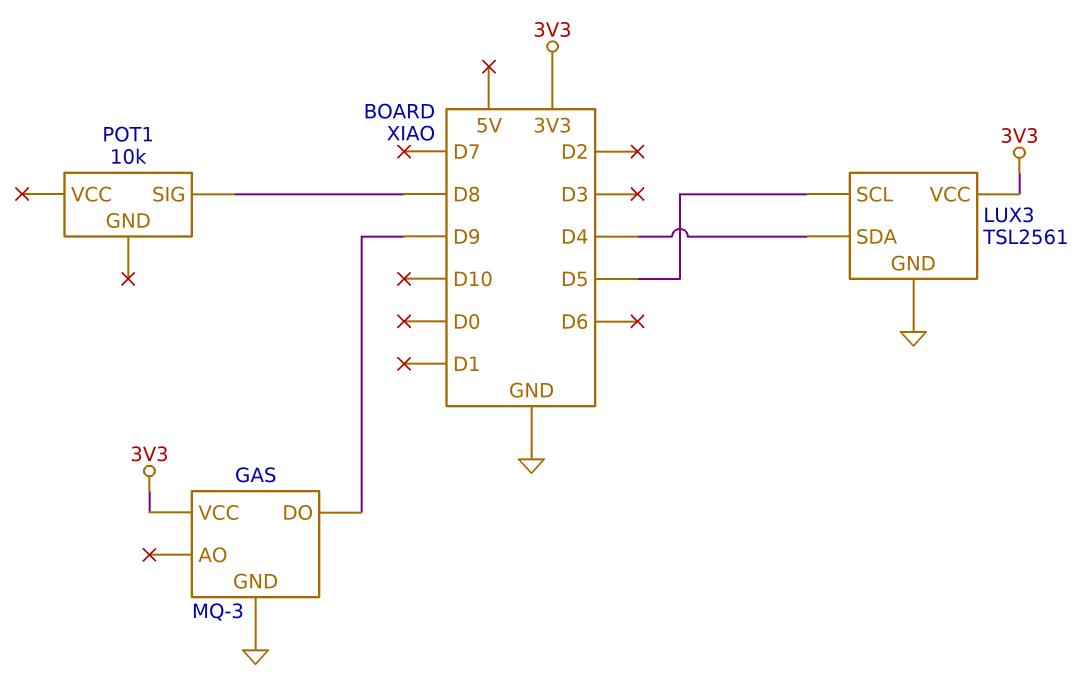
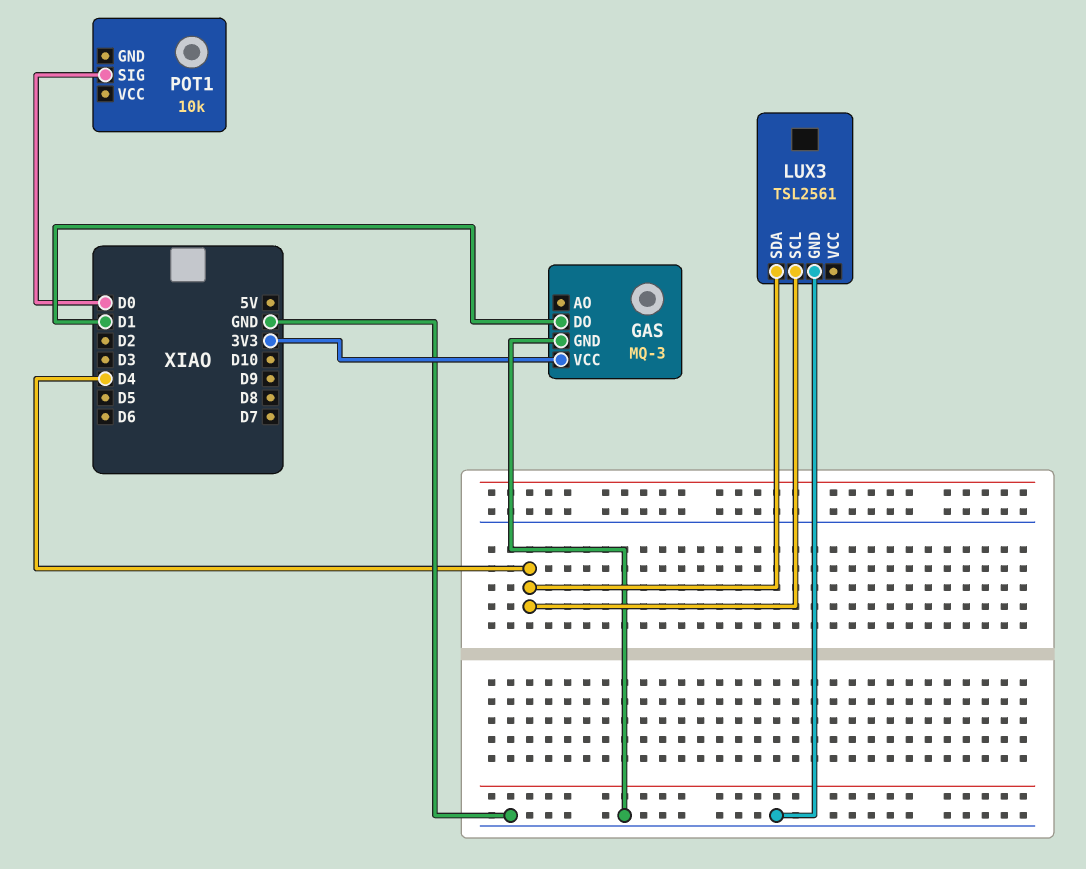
GAS pin DO: D9 -> D1
LUX3 pin SCL: D5 -> D4
LUX3 pin VCC: 3V3 -> none
POT1 pin SIG: D8 -> D0

